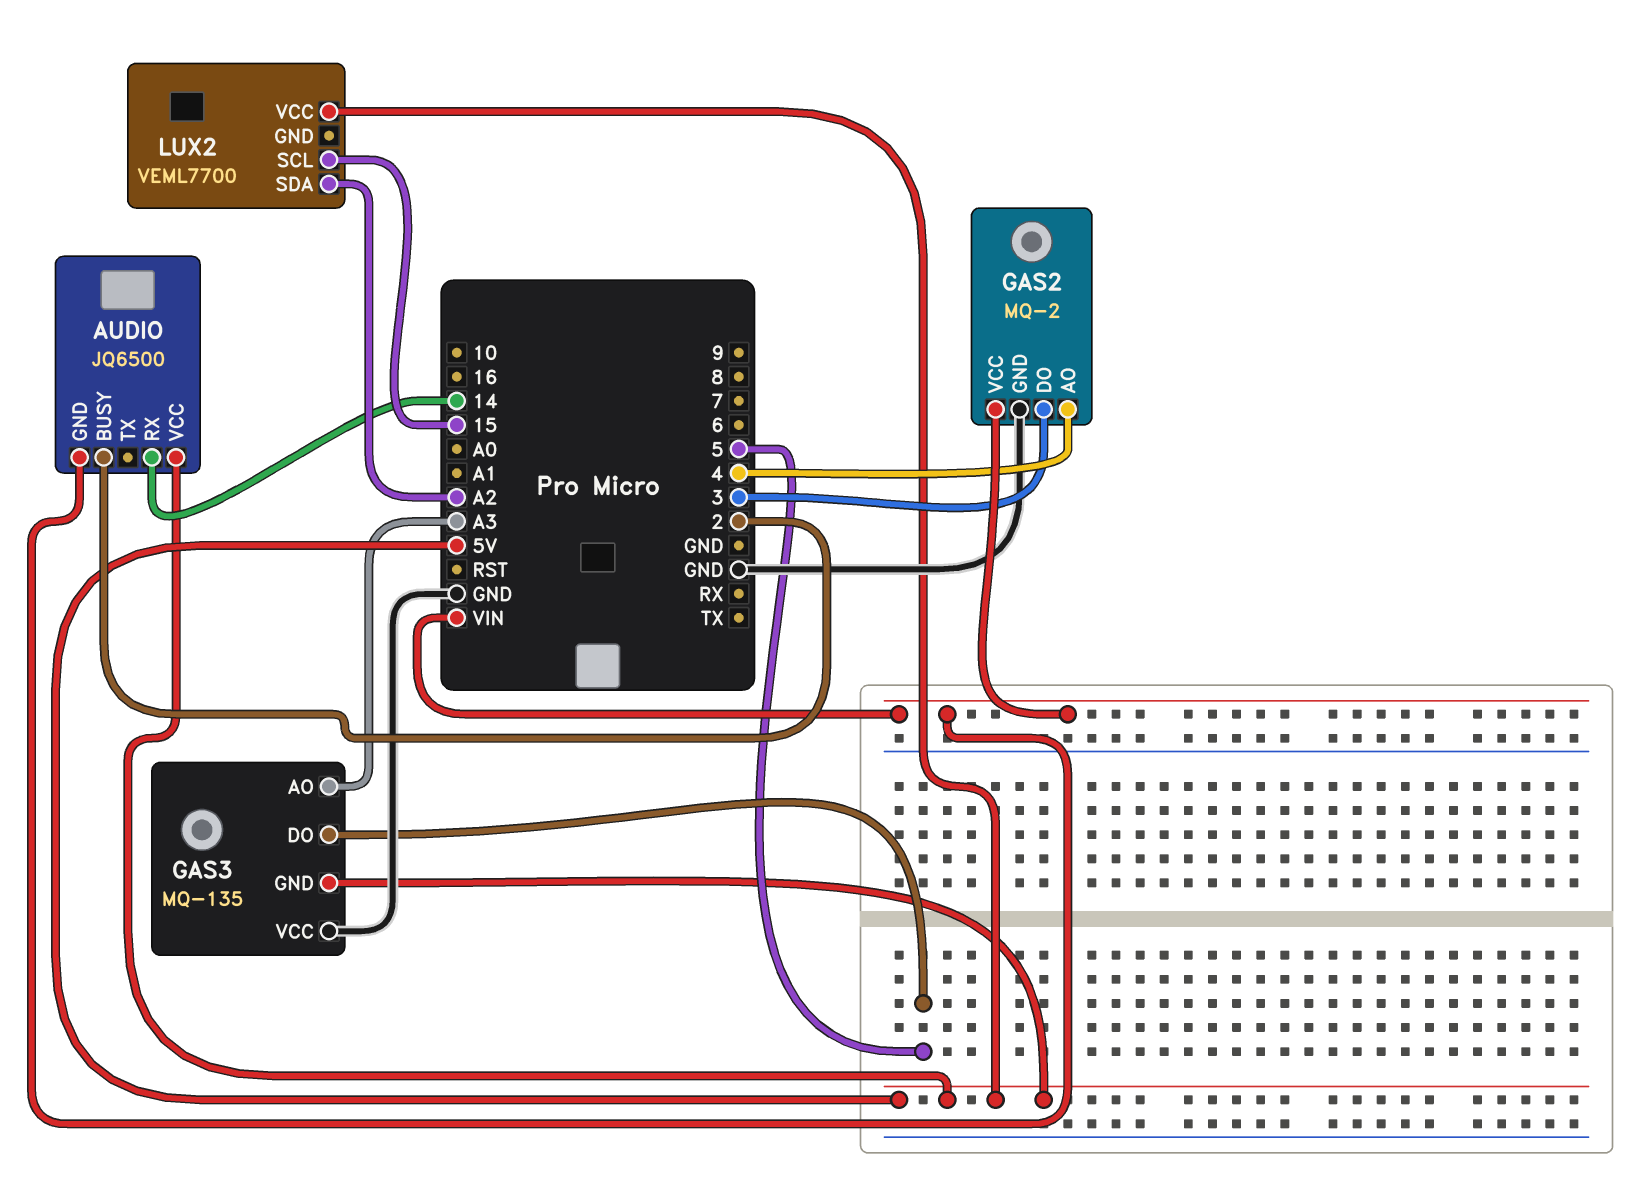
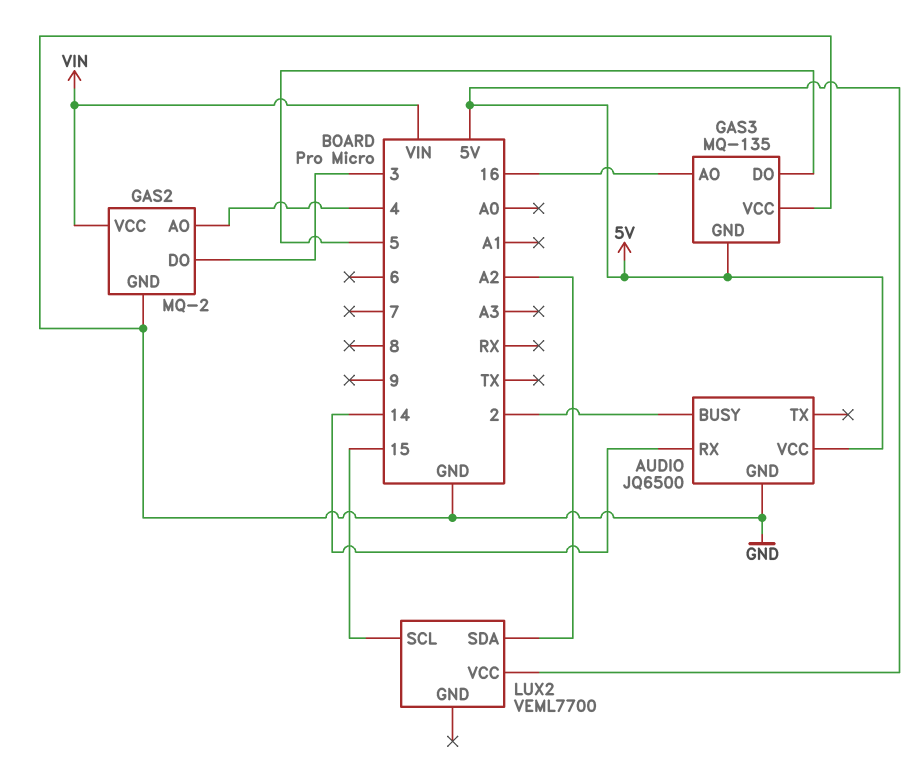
AUDIO pin GND: VIN -> GND
GAS3 pin AO: A3 -> 16

